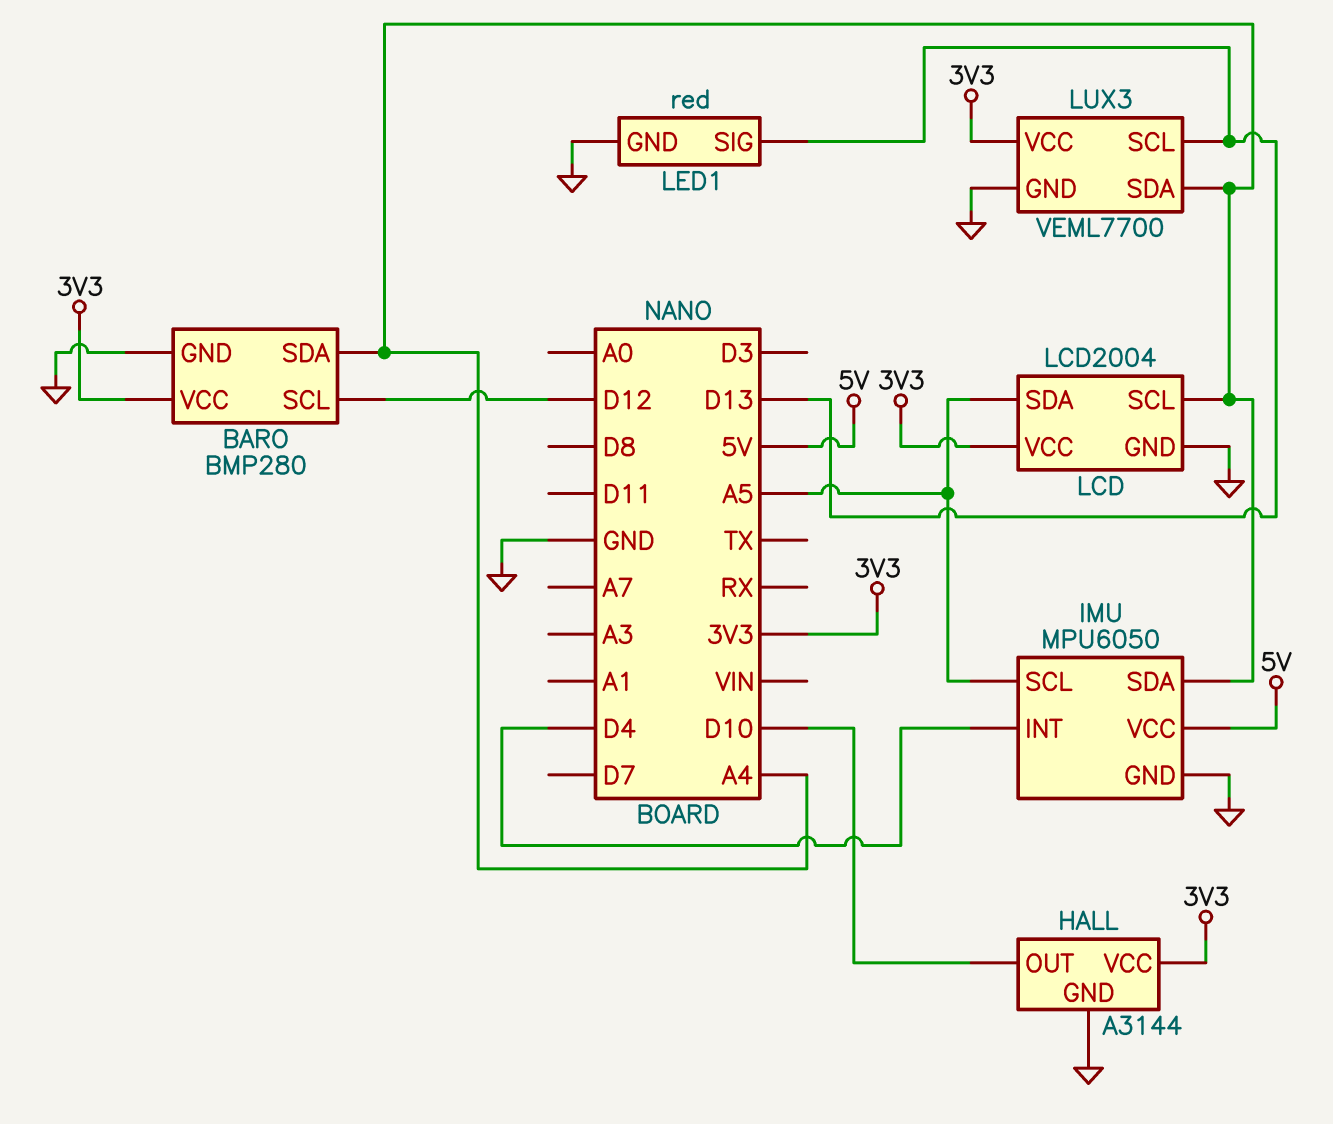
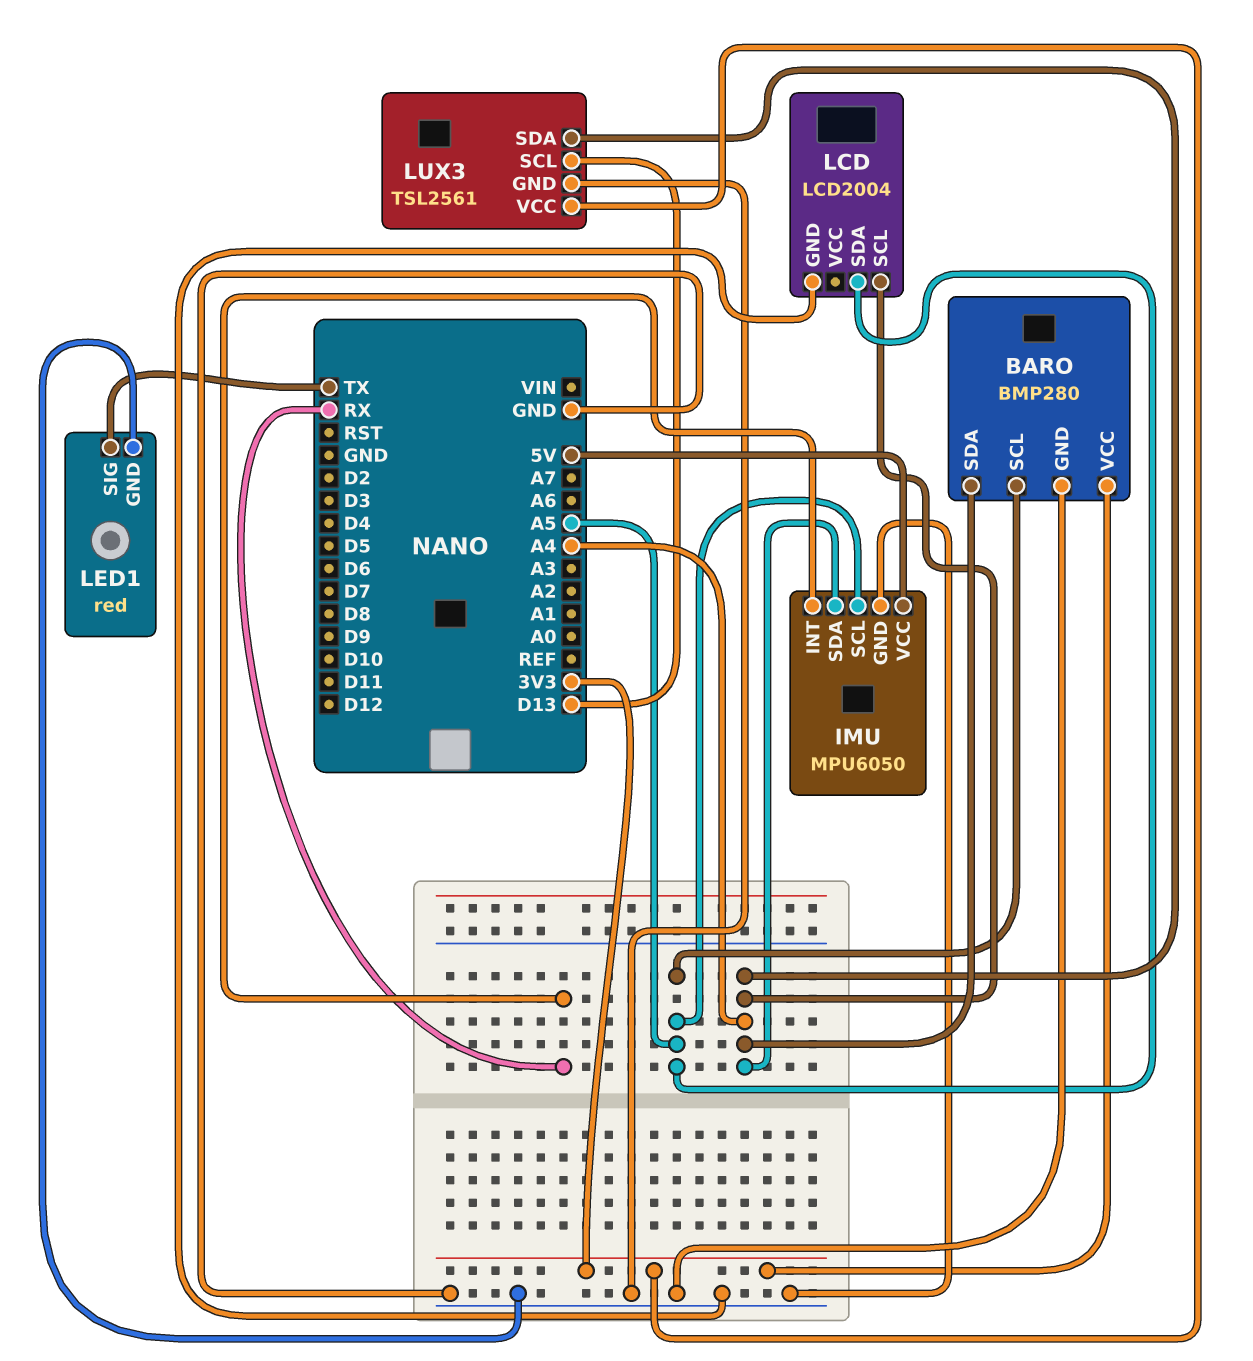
BARO pin SCL: D12 -> A5
HALL: A3144 -> none
HALL pin GND: GND -> none
HALL pin OUT: D10 -> none
HALL pin VCC: 3V3 -> none
IMU pin INT: D4 -> RX
LCD pin VCC: 3V3 -> none
LED1 pin SIG: D13 -> TX
LUX3: VEML7700 -> TSL2561

